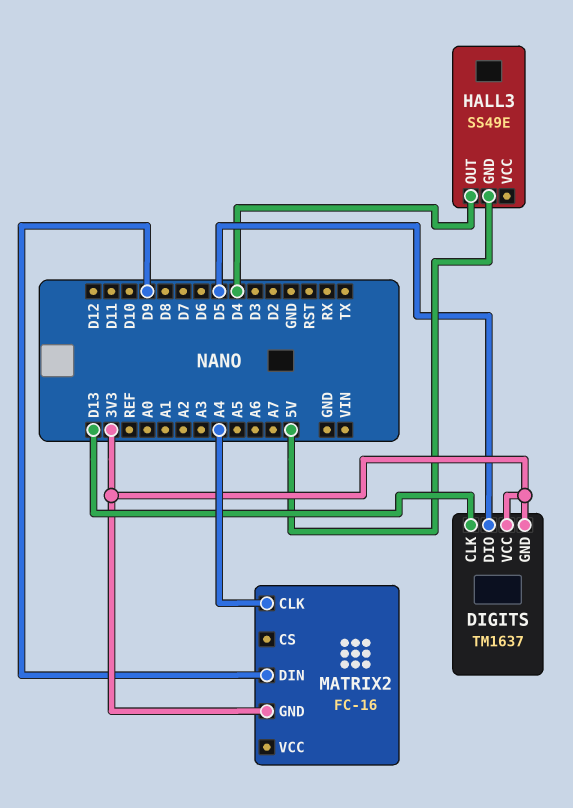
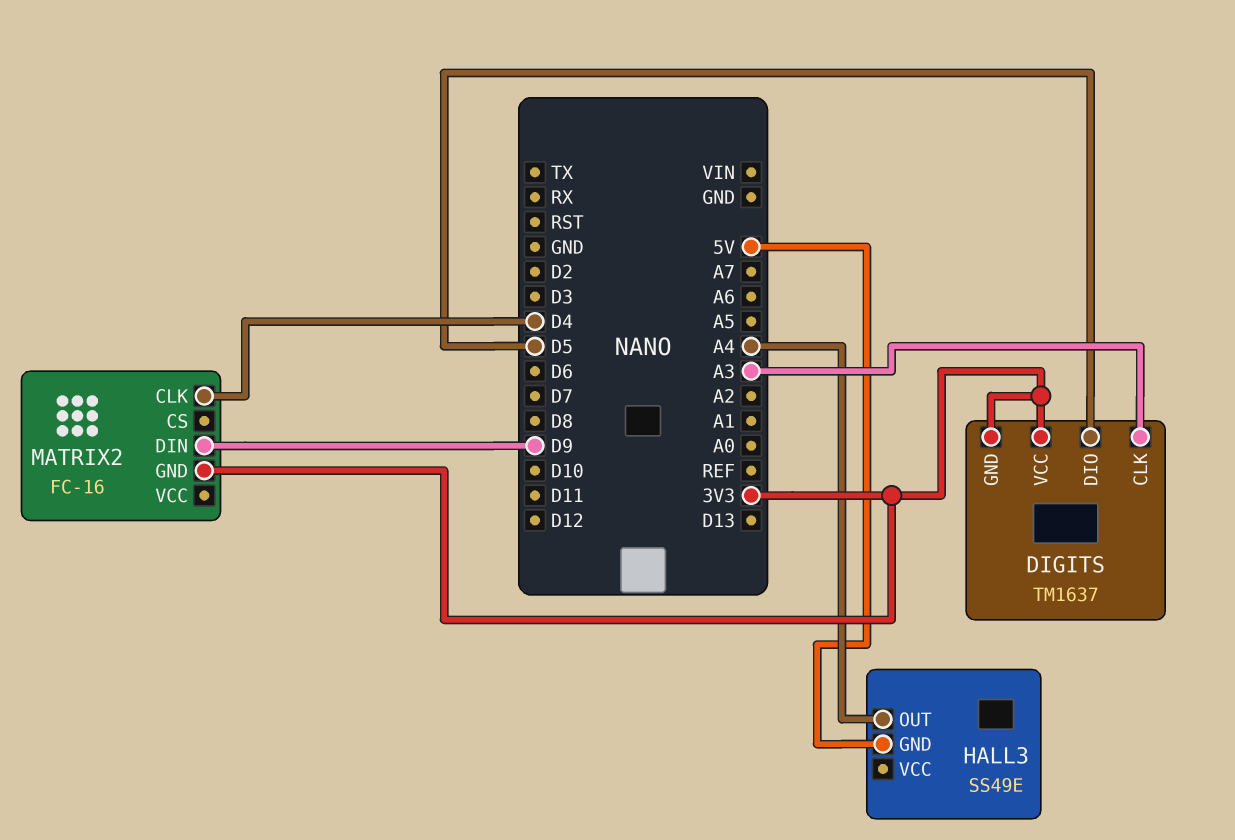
DIGITS pin CLK: D13 -> A3
HALL3 pin OUT: D4 -> A4
MATRIX2 pin CLK: A4 -> D4

